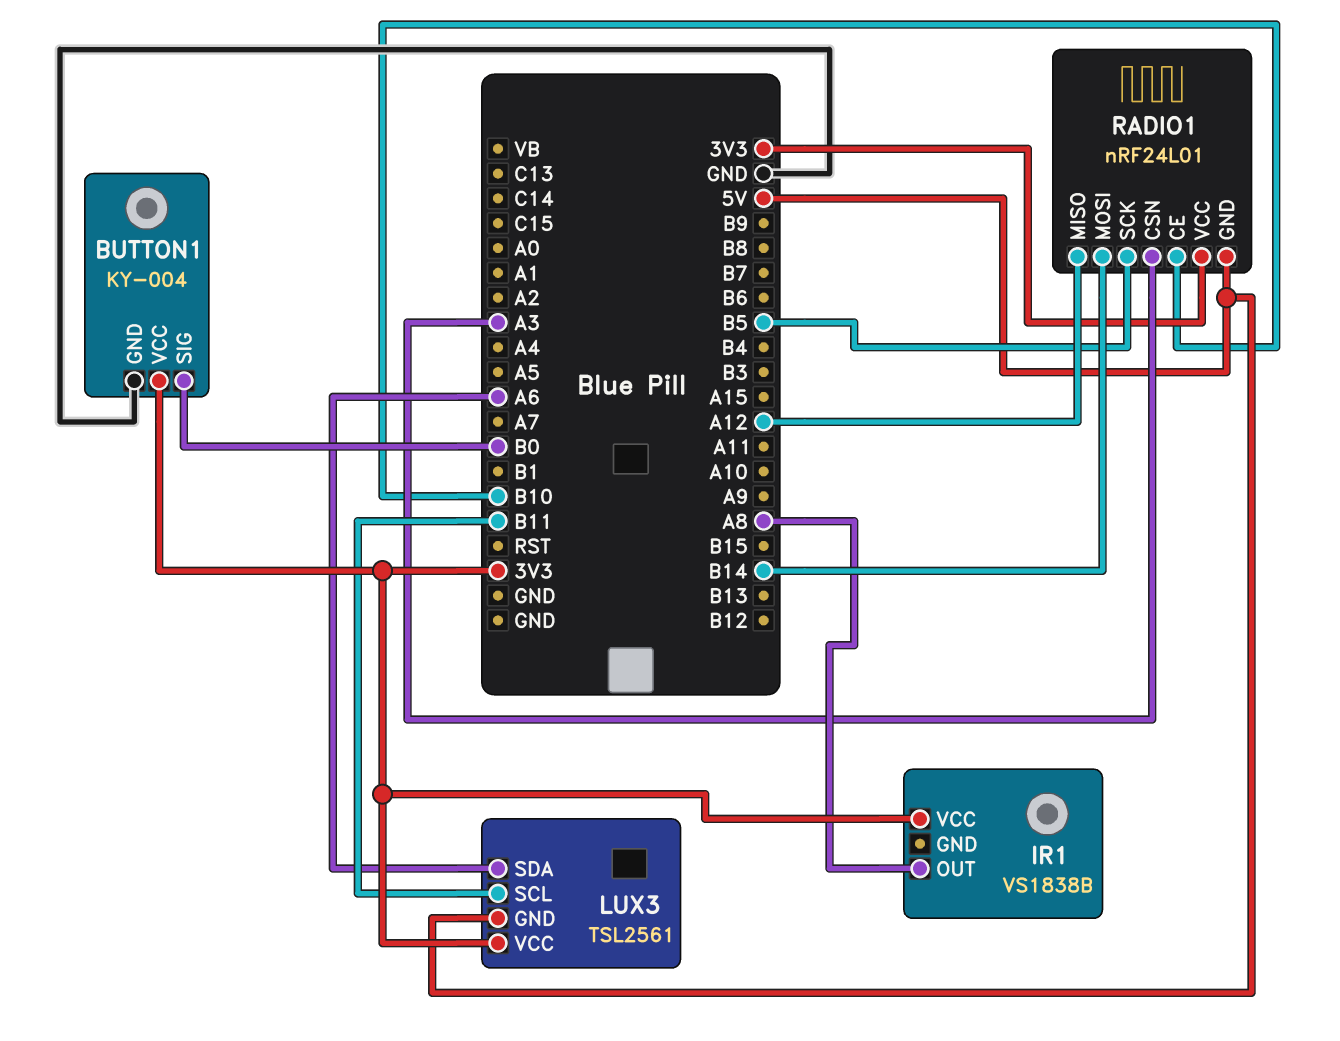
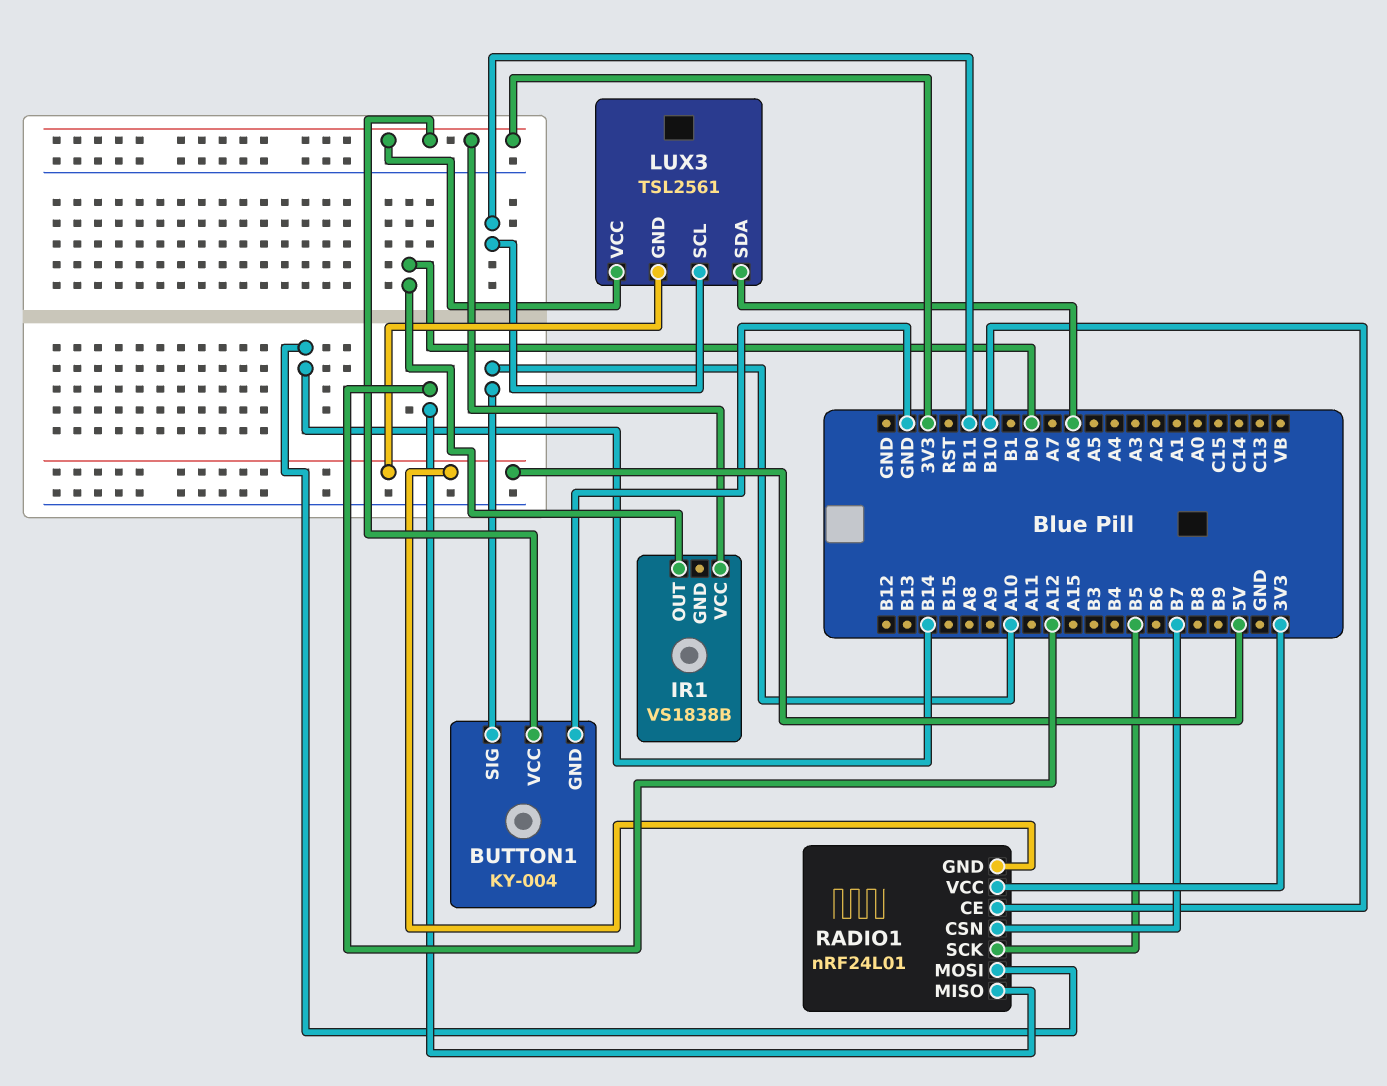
BUTTON1 pin SIG: B0 -> A10
IR1 pin OUT: A8 -> B0
RADIO1 pin CSN: A3 -> B7

